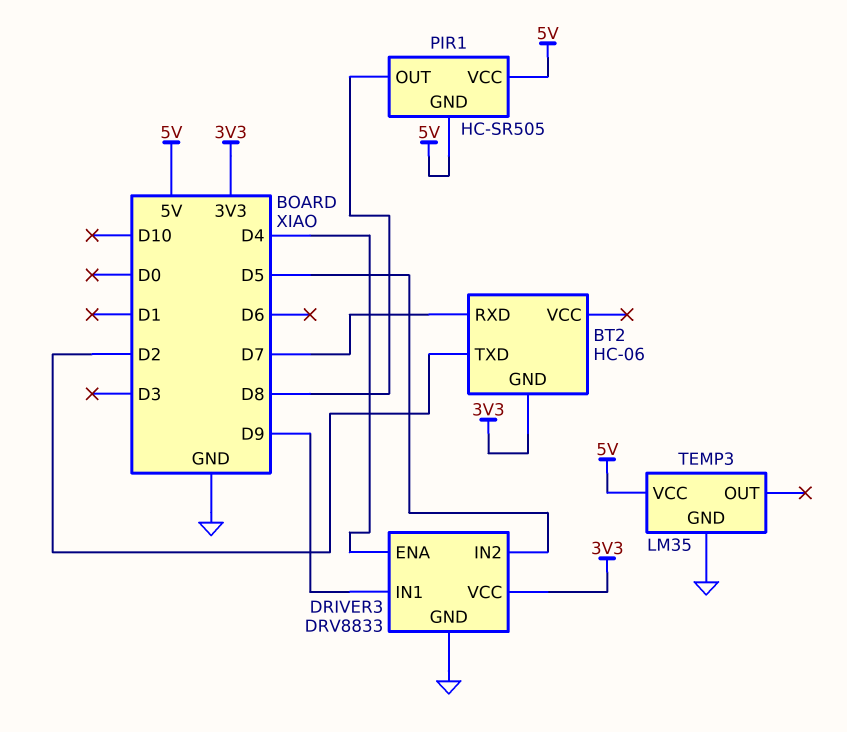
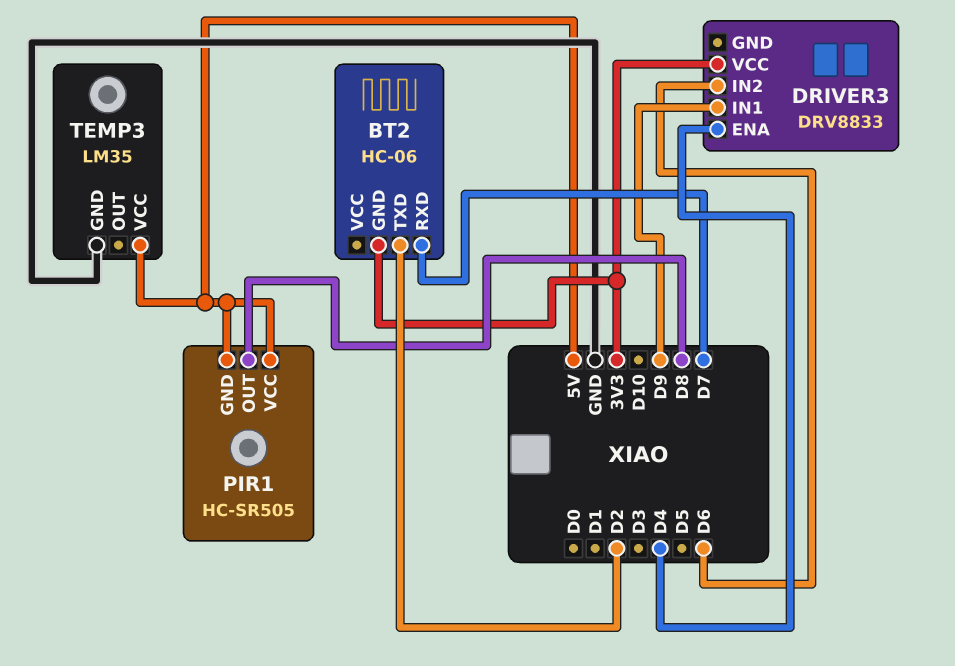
DRIVER3 pin GND: GND -> none
DRIVER3 pin IN2: D5 -> D6

